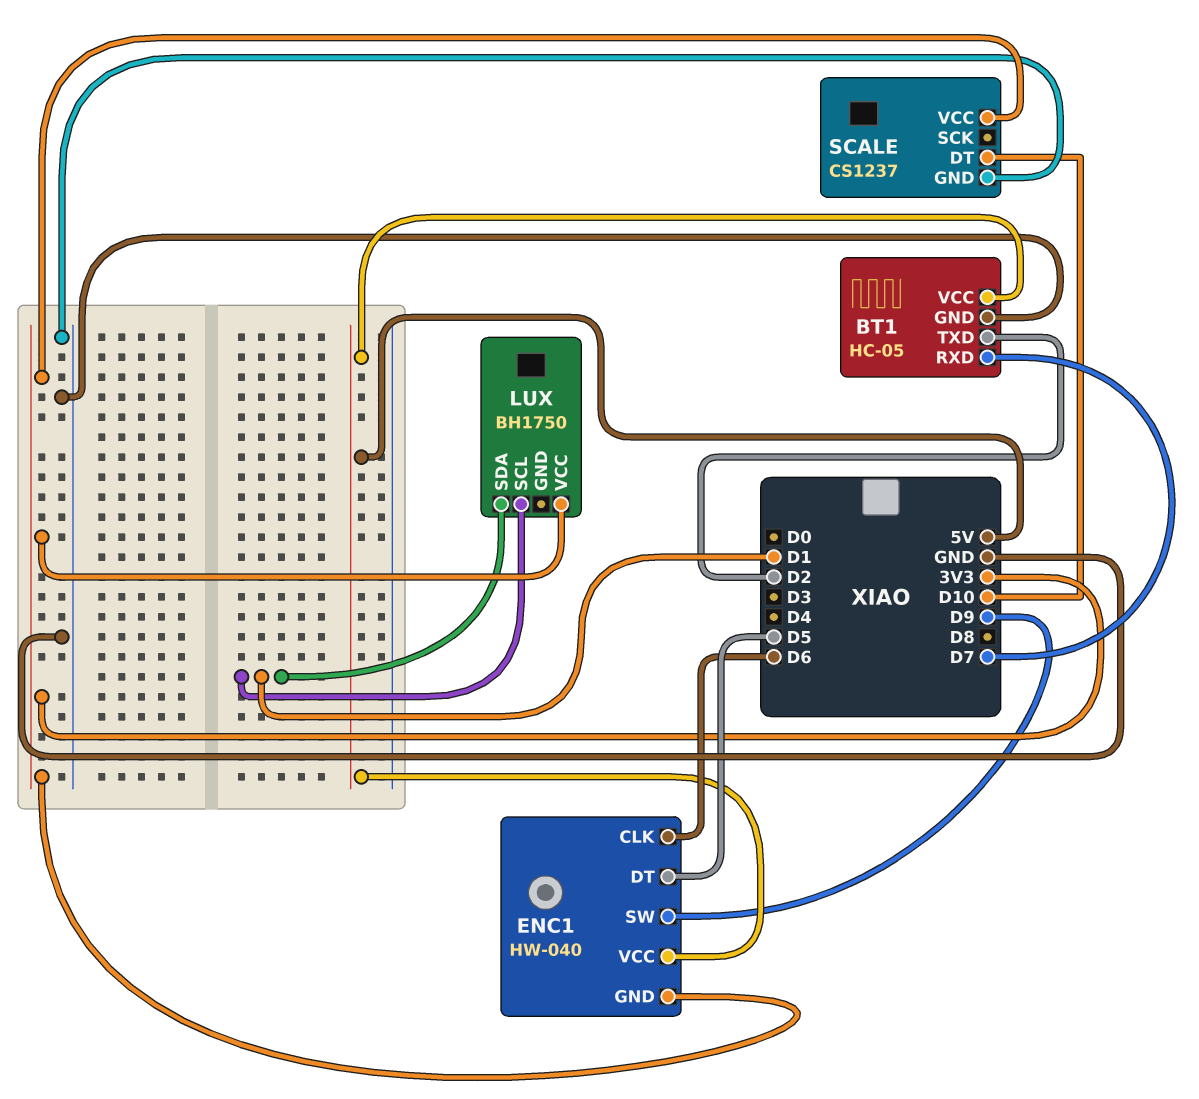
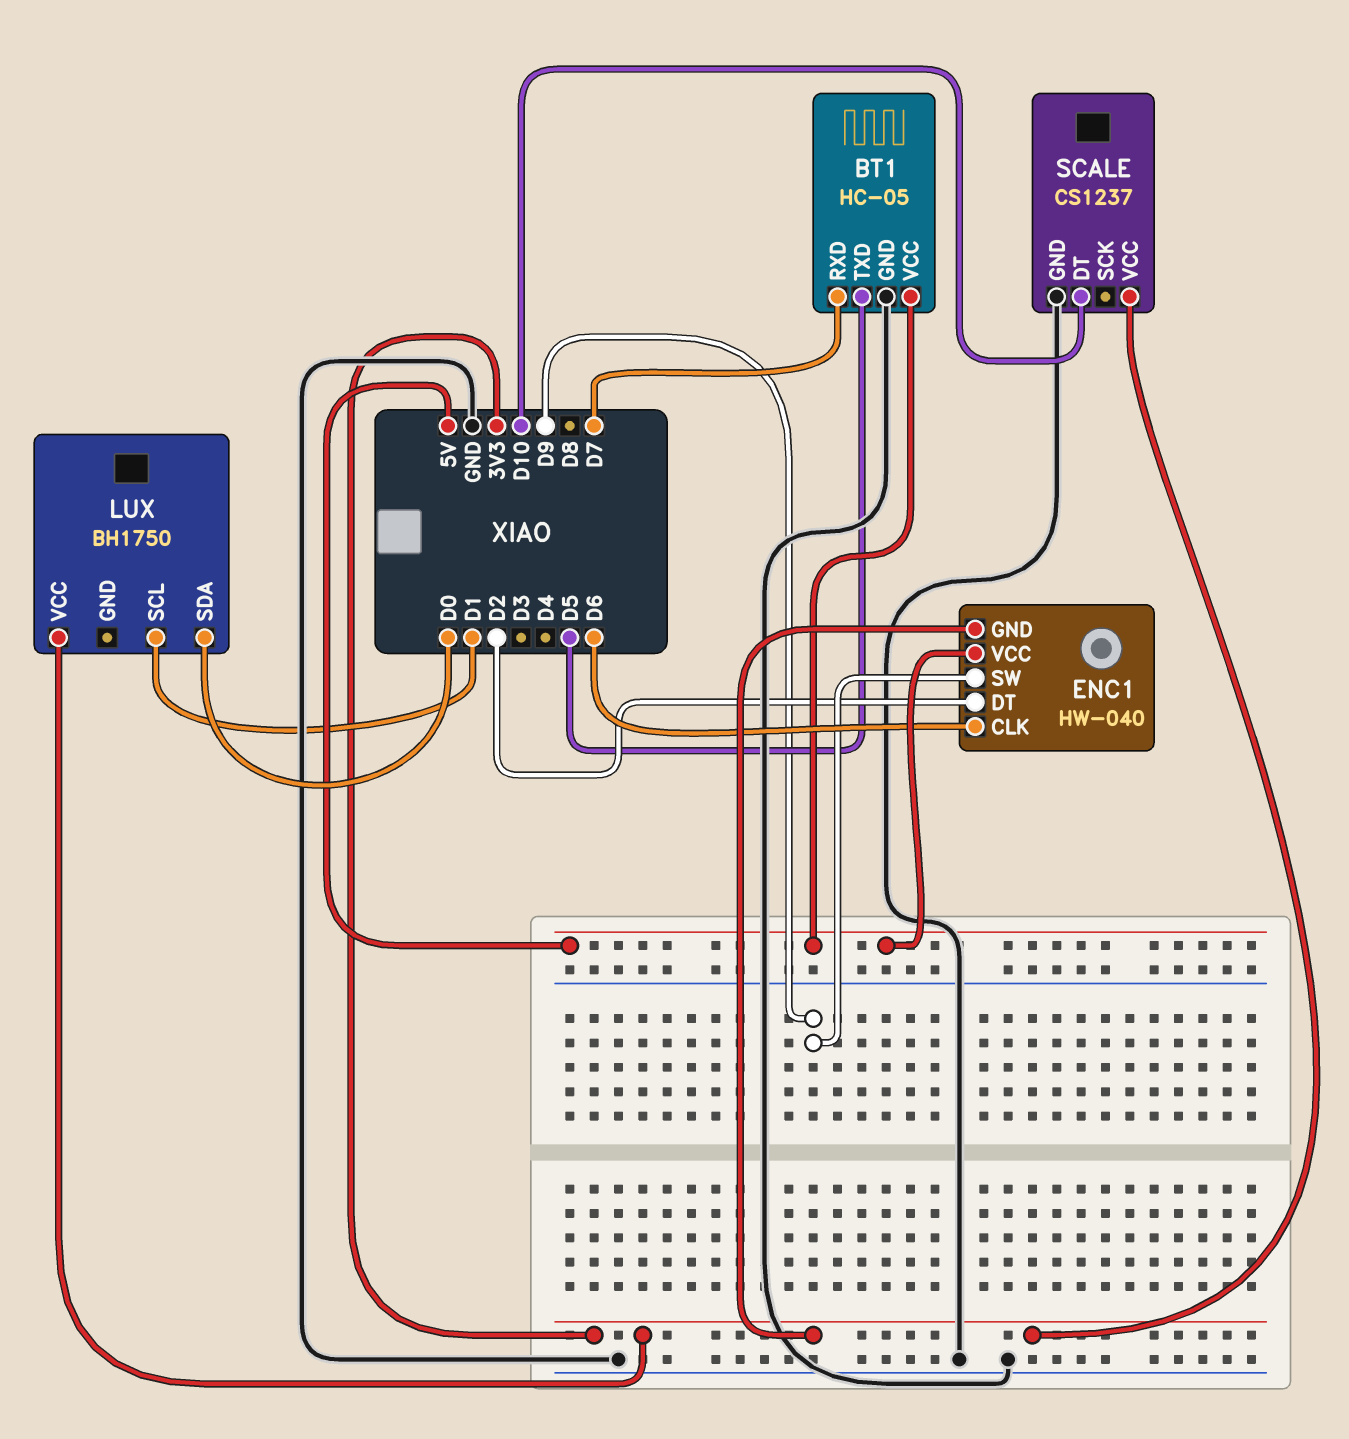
BT1 pin TXD: D2 -> D5
ENC1 pin DT: D5 -> D2
LUX pin SDA: D1 -> D0

